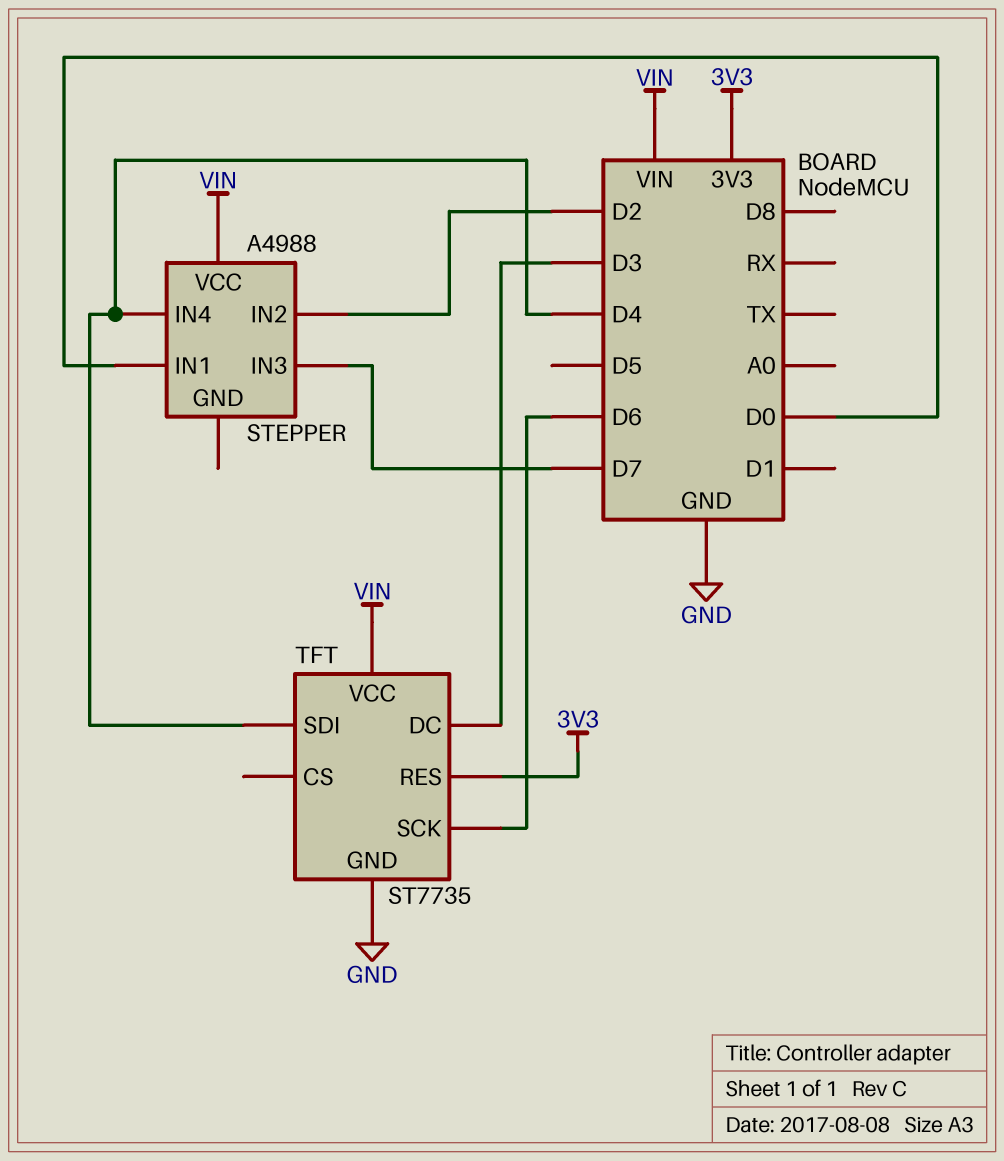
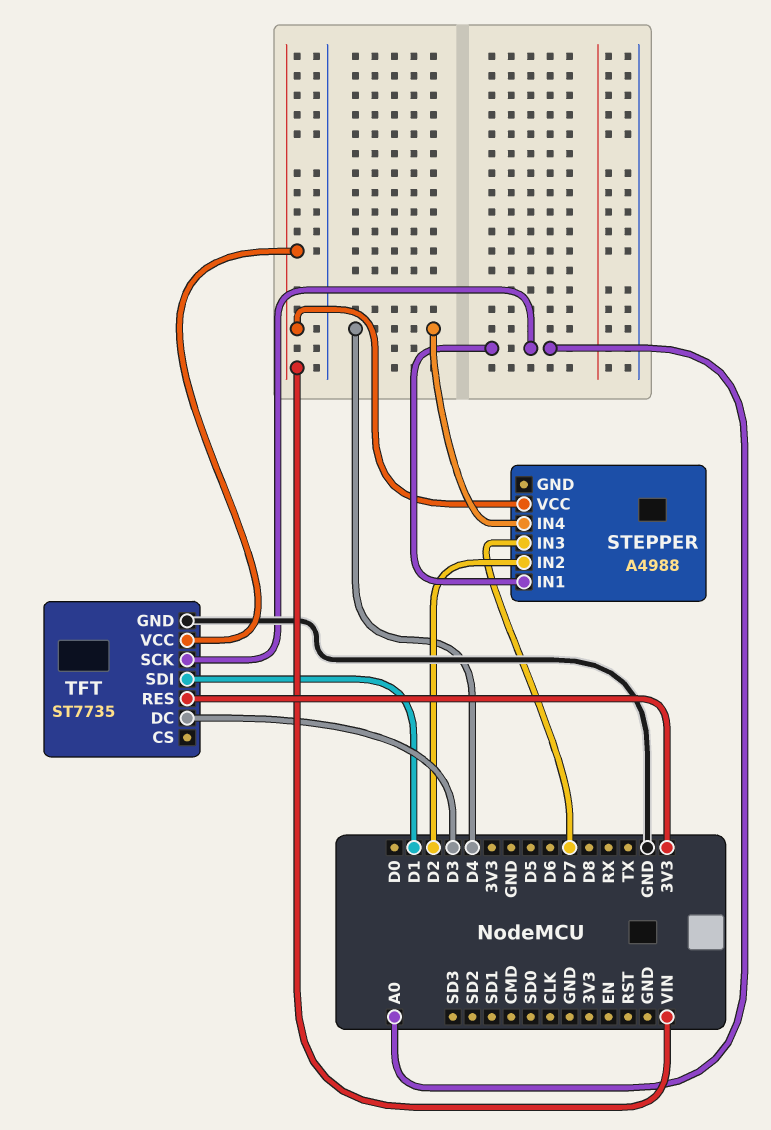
STEPPER pin IN1: D0 -> A0
TFT pin SCK: D6 -> A0
TFT pin SDI: D4 -> D1

